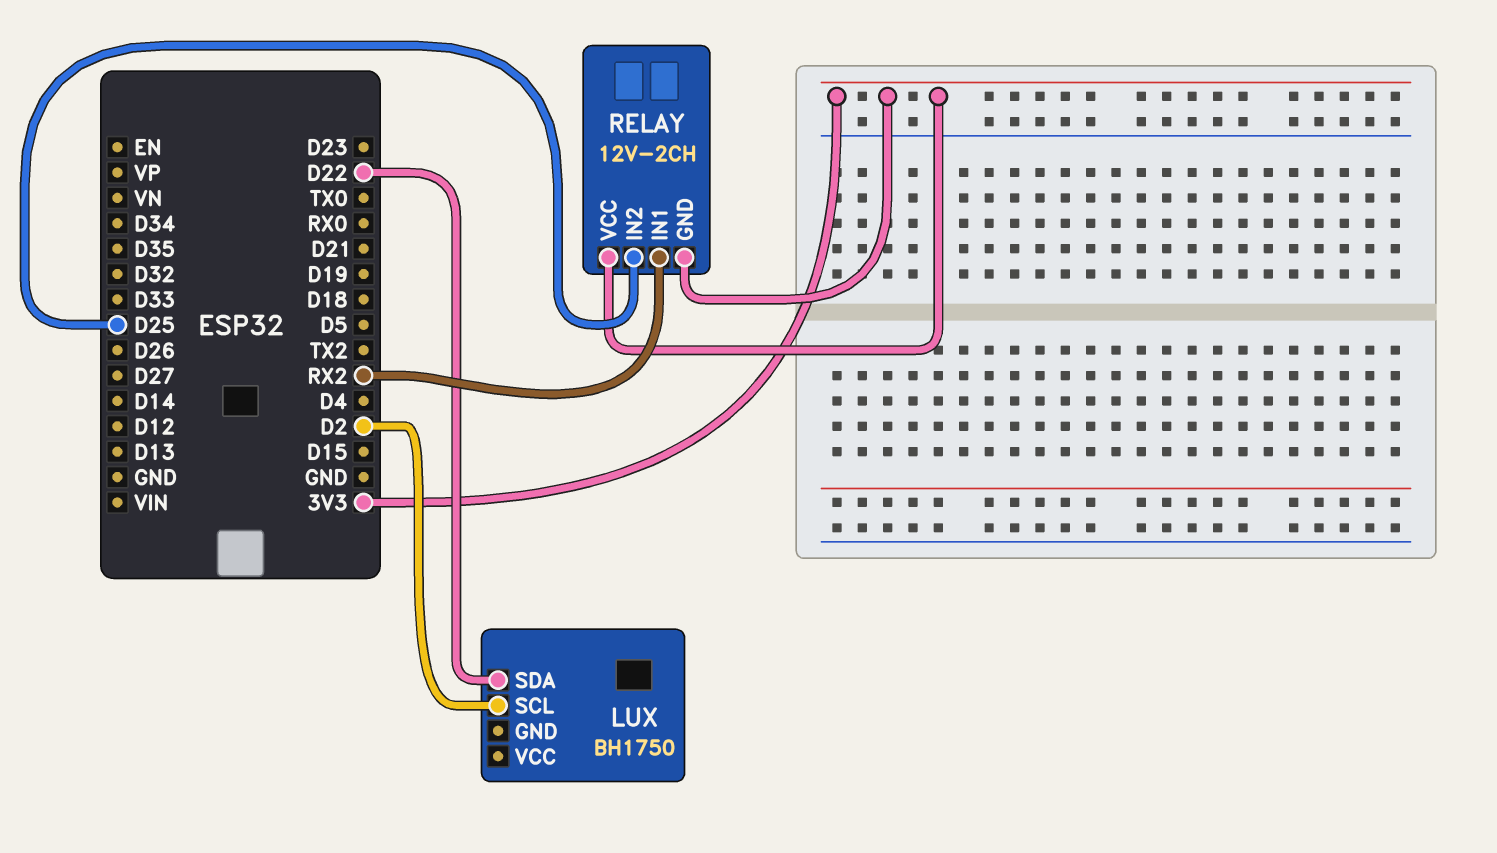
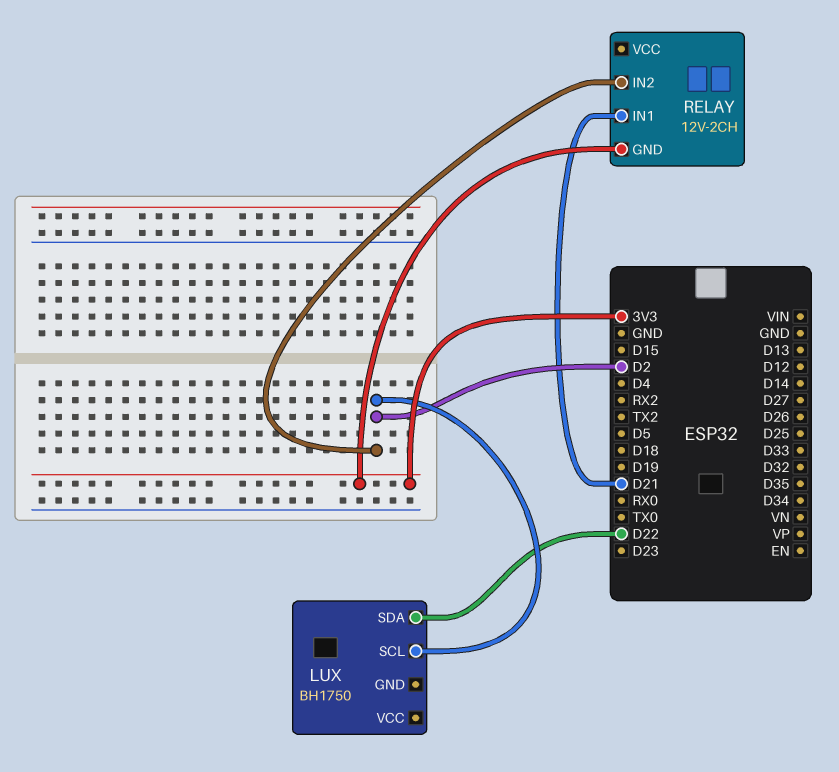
RELAY pin IN1: RX2 -> D21
RELAY pin IN2: D25 -> D2
RELAY pin VCC: 3V3 -> none

